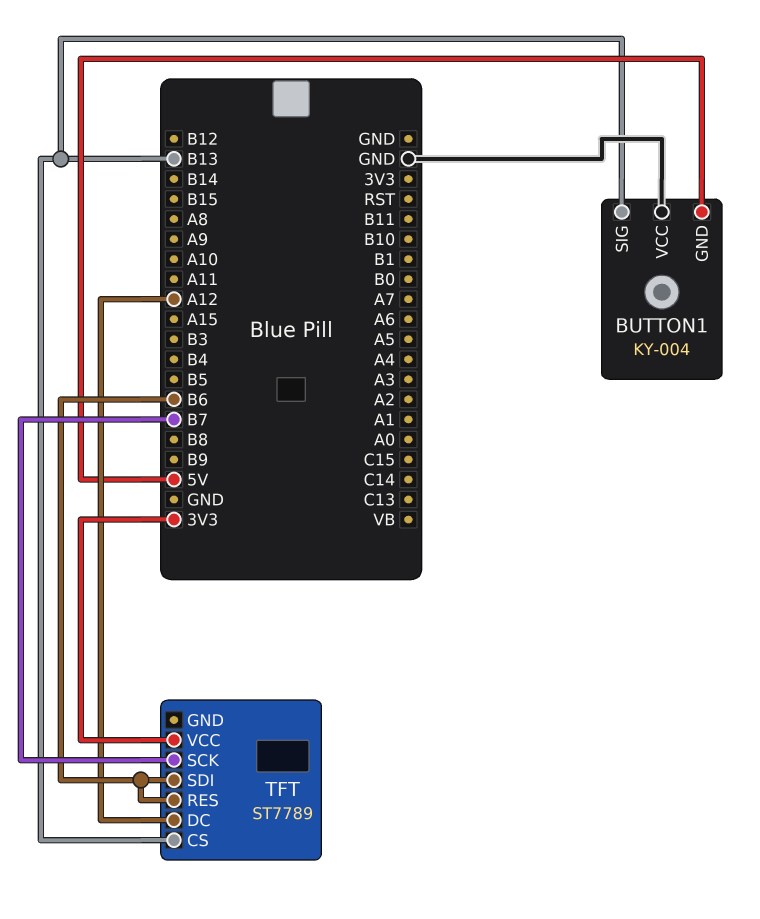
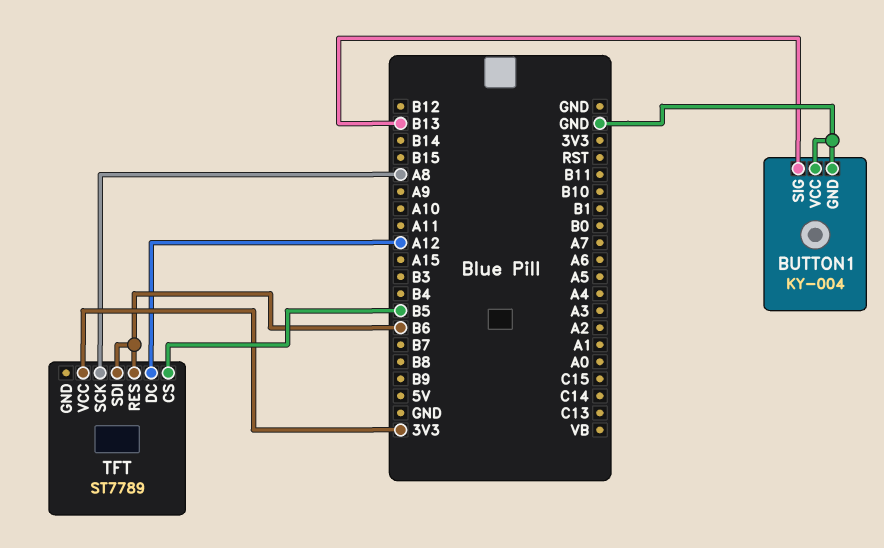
BUTTON1 pin GND: 5V -> GND
TFT pin CS: B13 -> B5
TFT pin SCK: B7 -> A8

